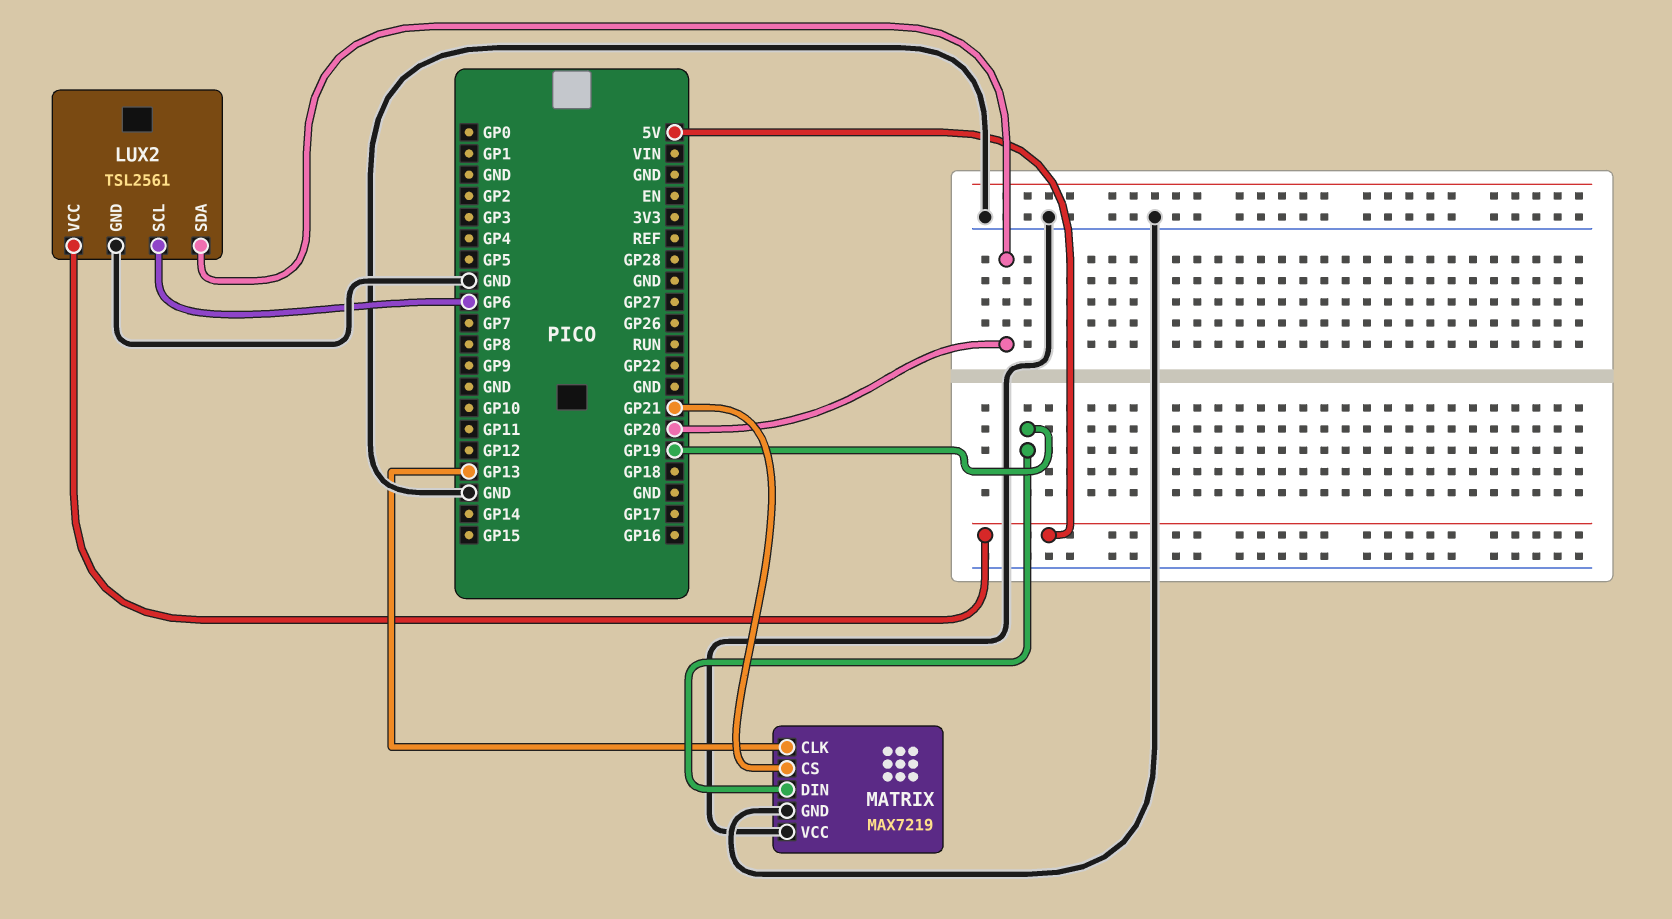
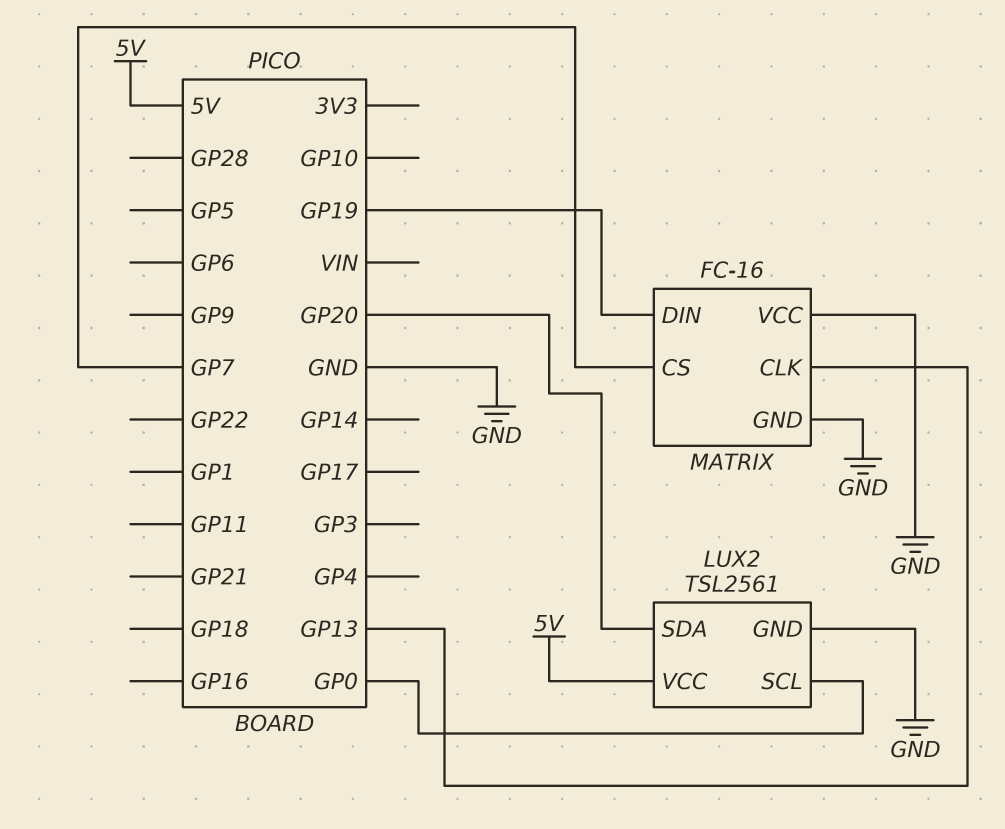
LUX2 pin SCL: GP6 -> GP0
MATRIX: MAX7219 -> FC-16
MATRIX pin CS: GP21 -> GP7

